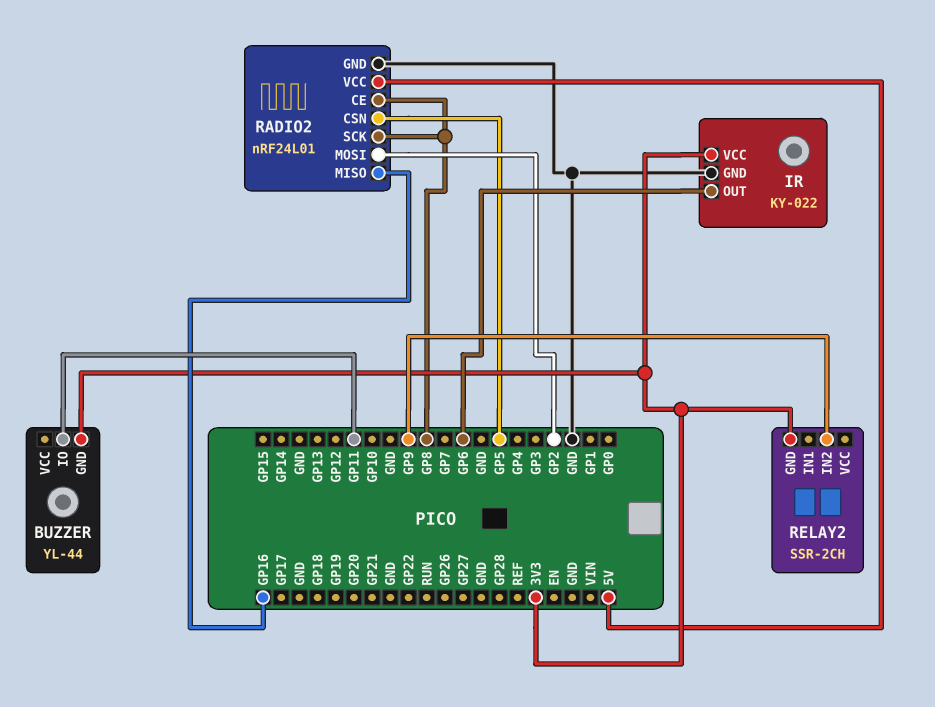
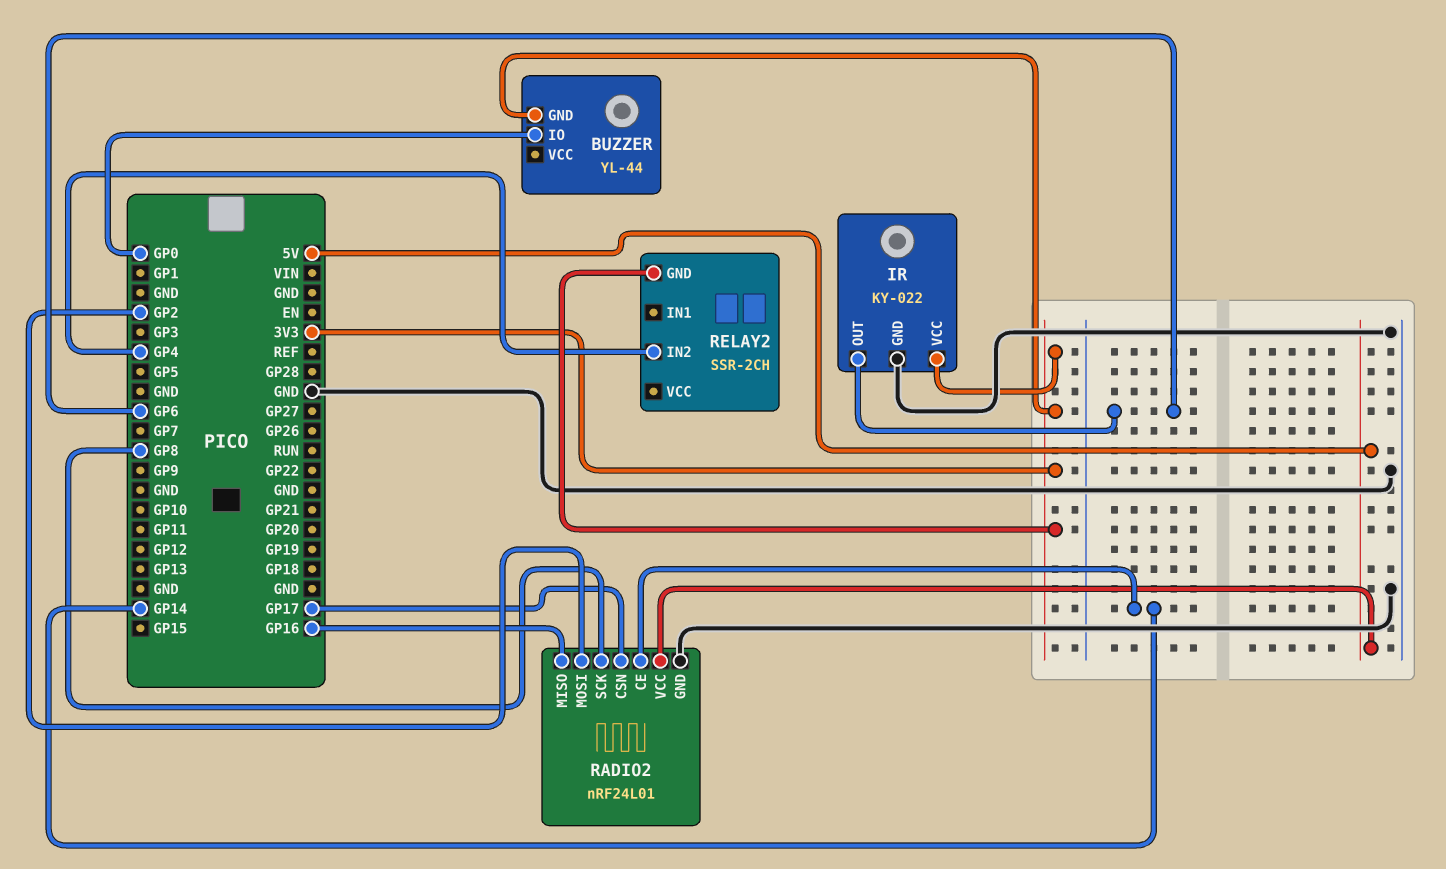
BUZZER pin IO: GP11 -> GP0
RADIO2 pin CE: GP8 -> GP14
RADIO2 pin CSN: GP5 -> GP17
RELAY2 pin IN2: GP9 -> GP4

